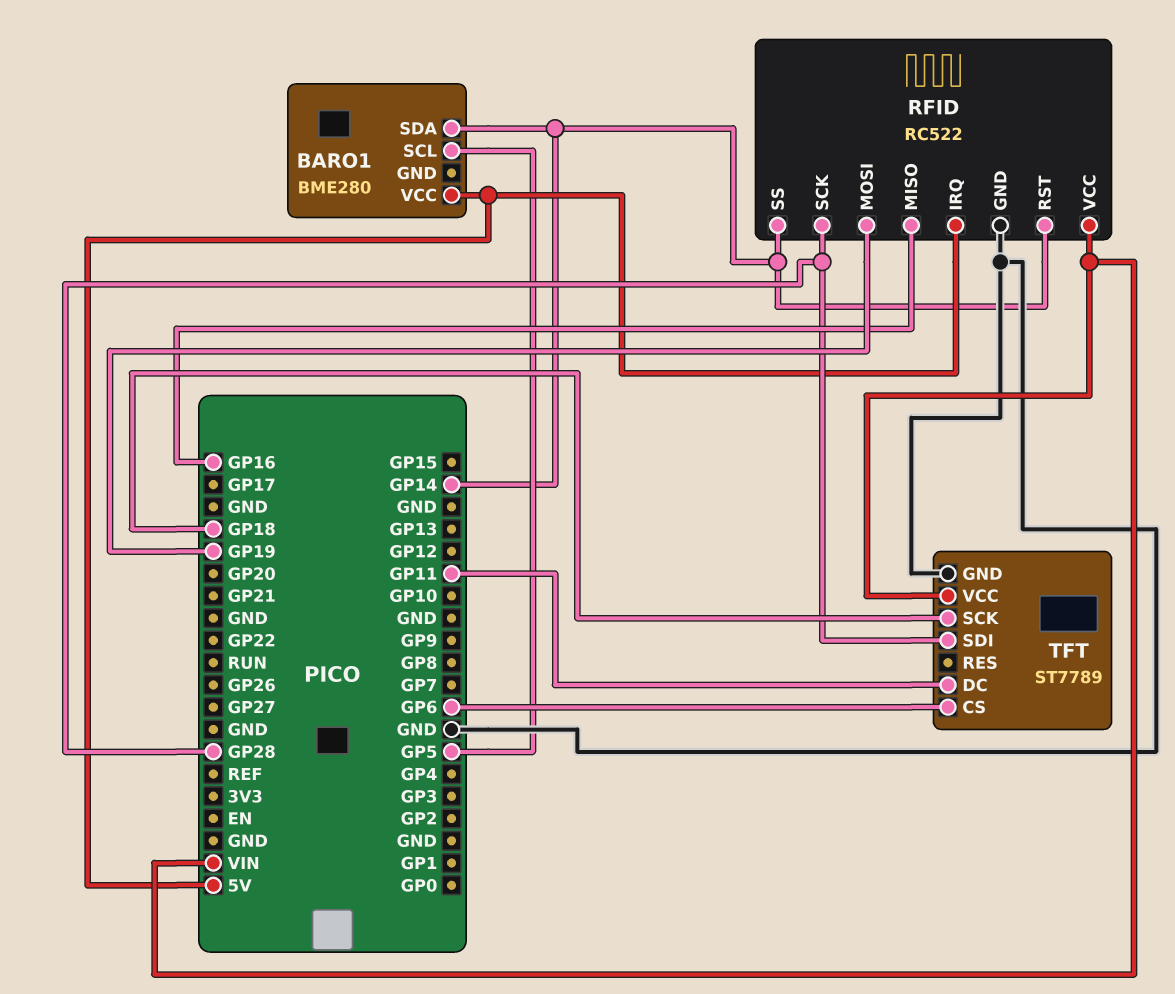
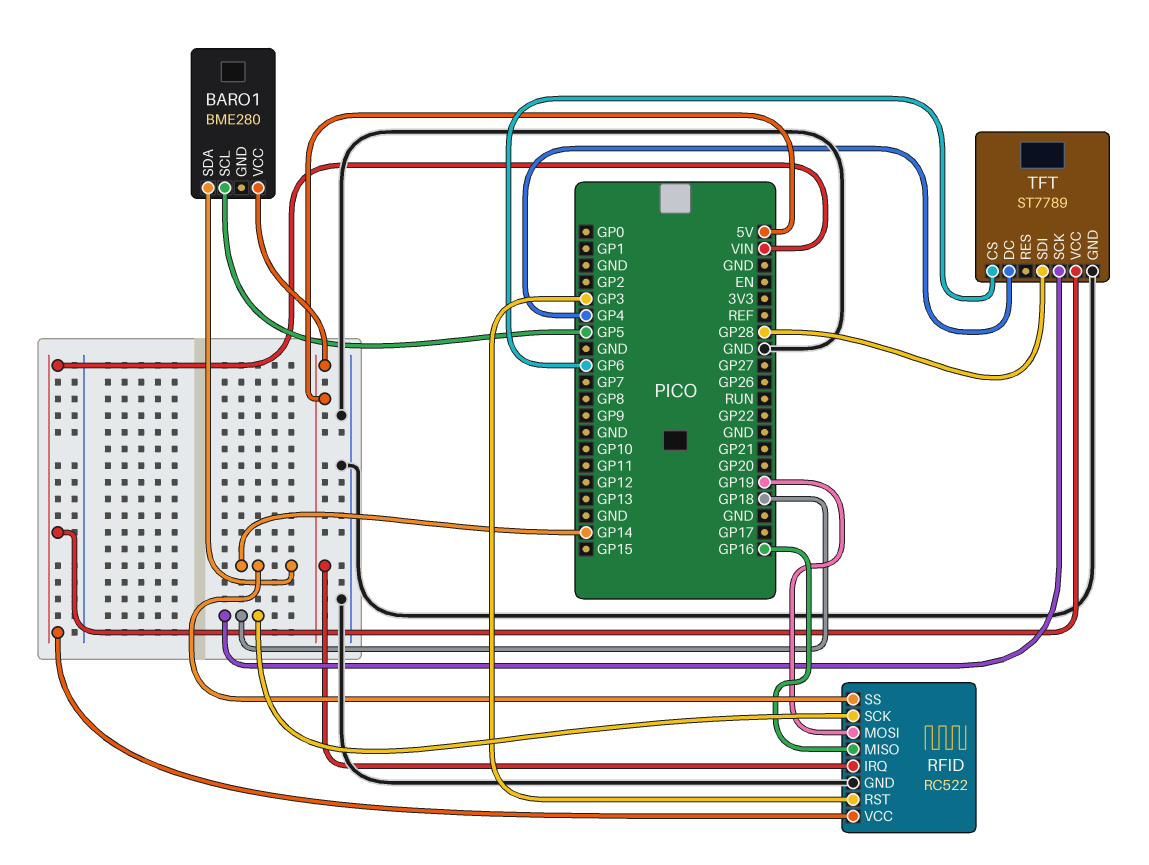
RFID pin RST: GP14 -> GP3
RFID pin SCK: GP28 -> GP18
TFT pin DC: GP11 -> GP4

